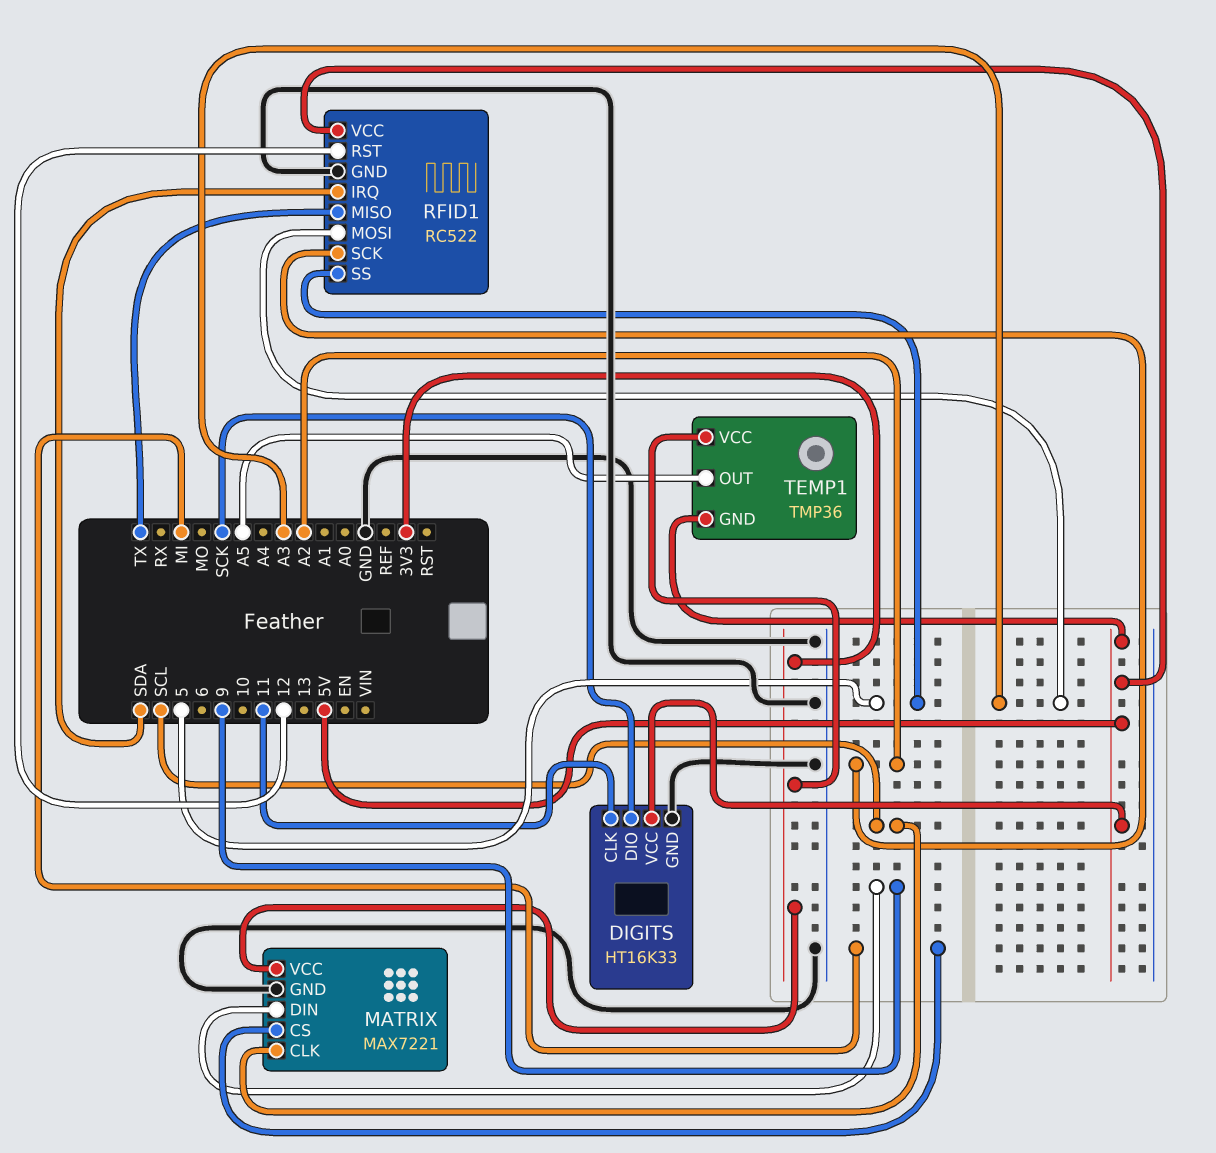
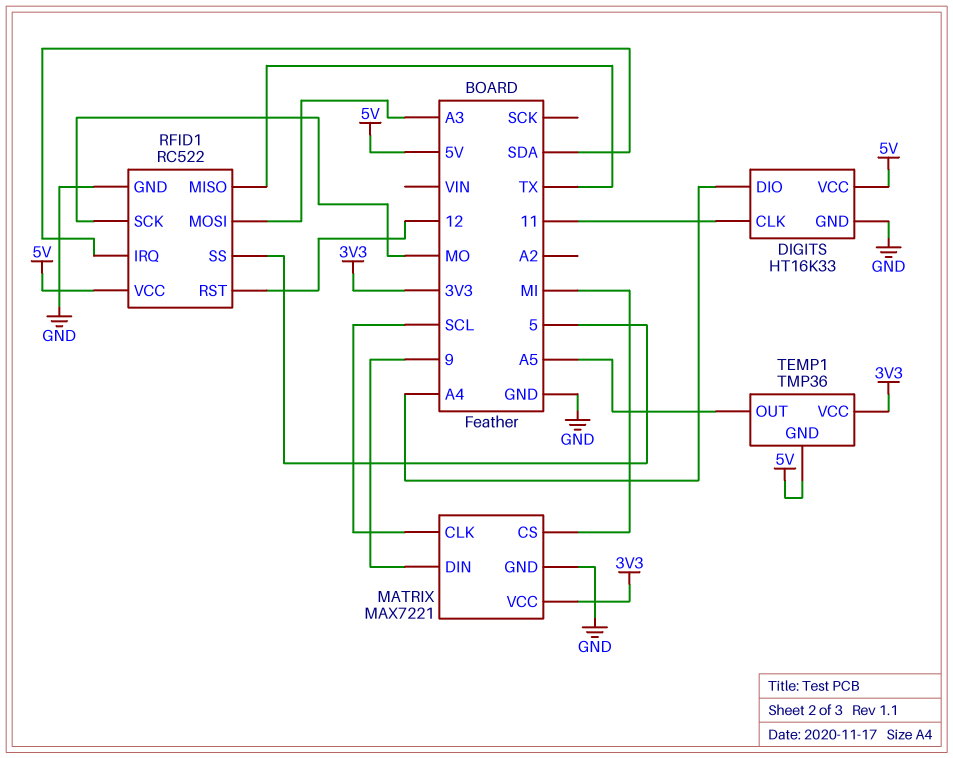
DIGITS pin DIO: SCK -> A4
RFID1 pin SCK: A2 -> MO

